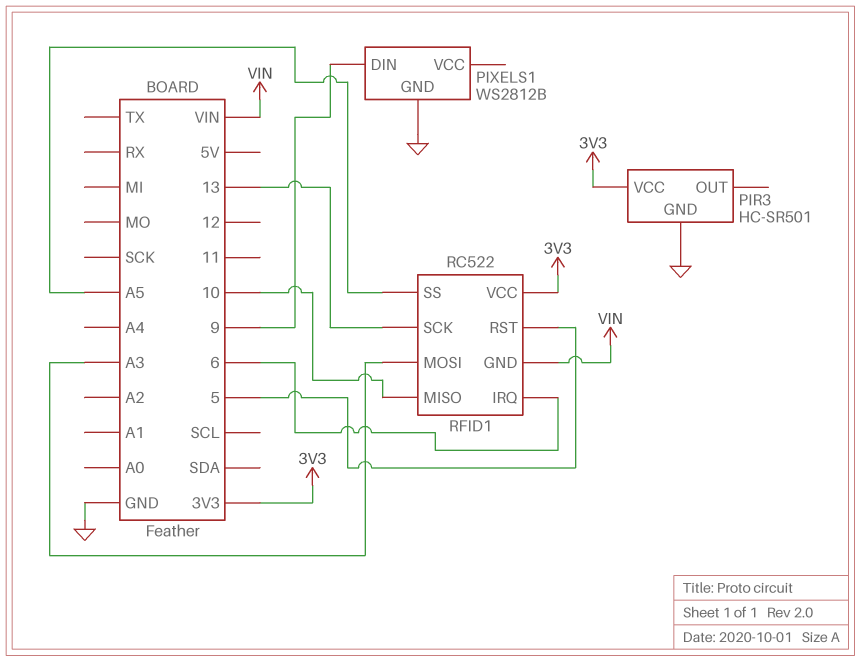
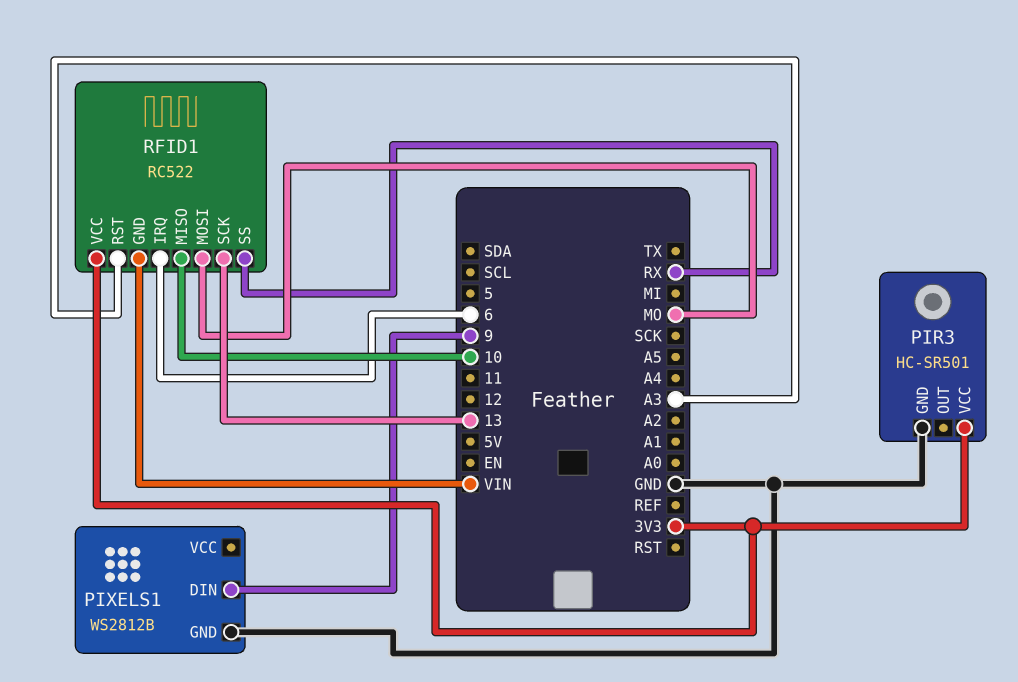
RFID1 pin MOSI: A3 -> MO
RFID1 pin RST: 5 -> A3
RFID1 pin SS: A5 -> RX

